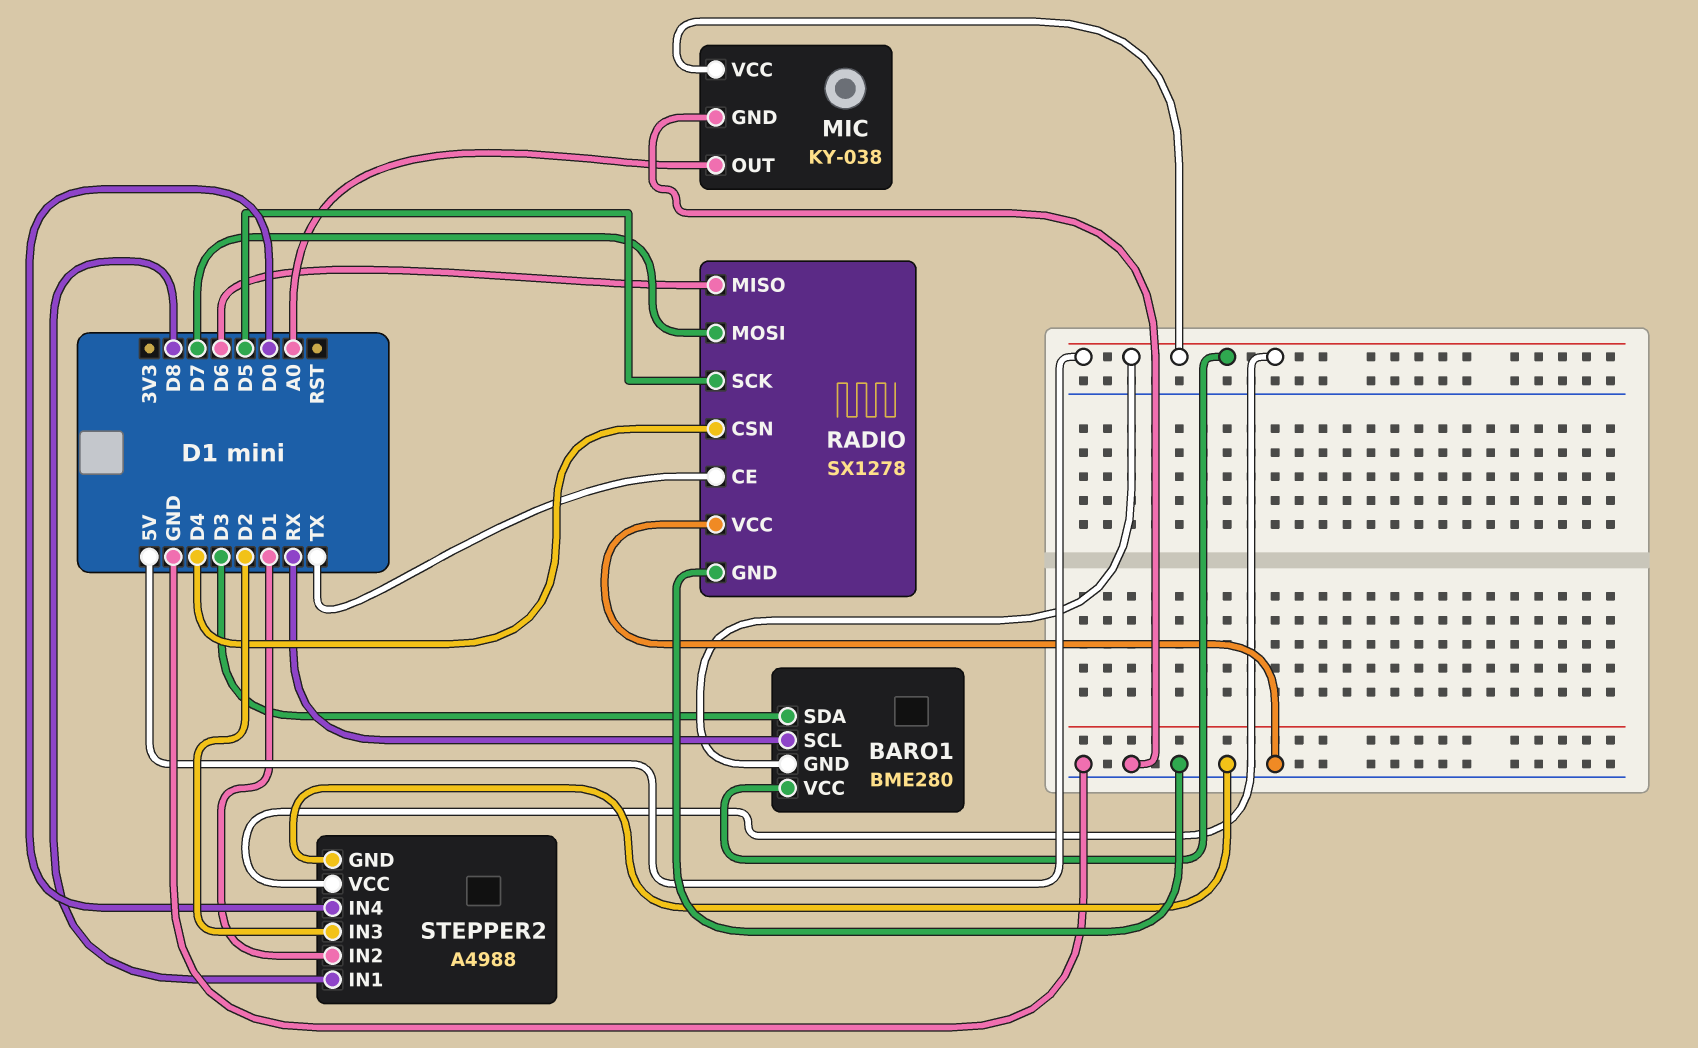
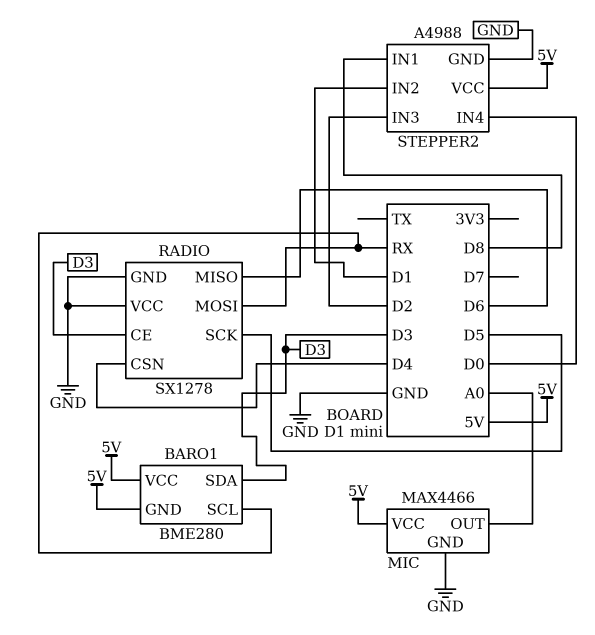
MIC: KY-038 -> MAX4466
RADIO pin CE: TX -> D3
RADIO pin MOSI: D7 -> RX

